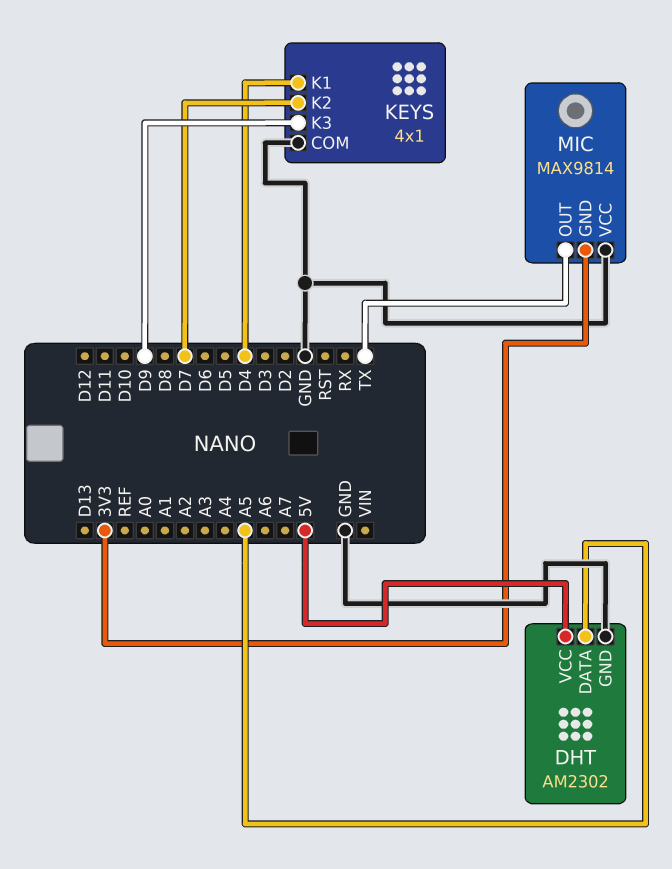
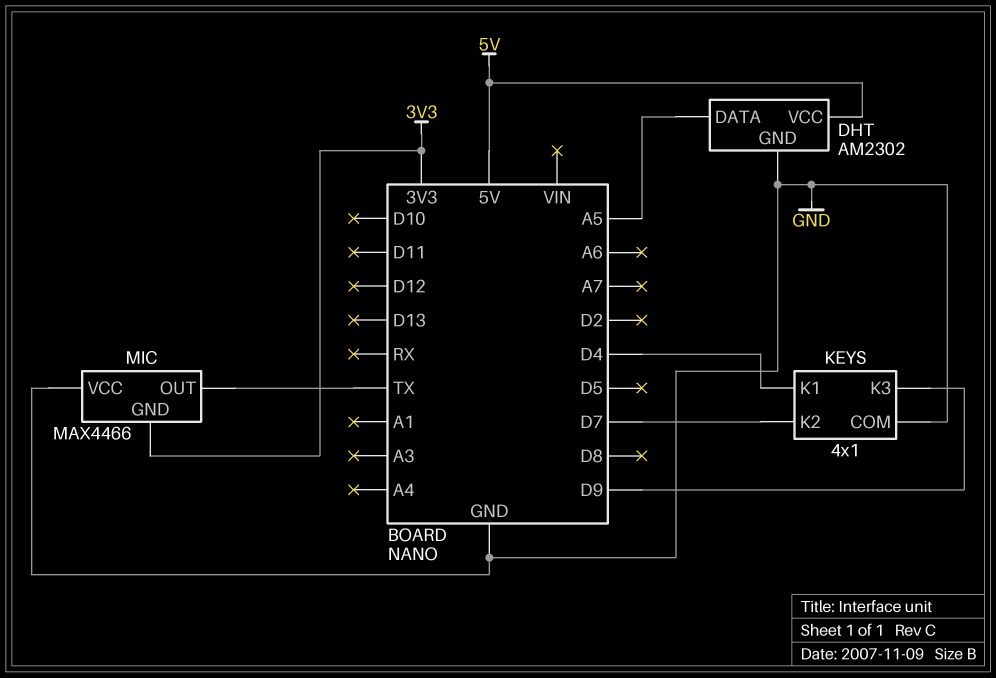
MIC: MAX9814 -> MAX4466

